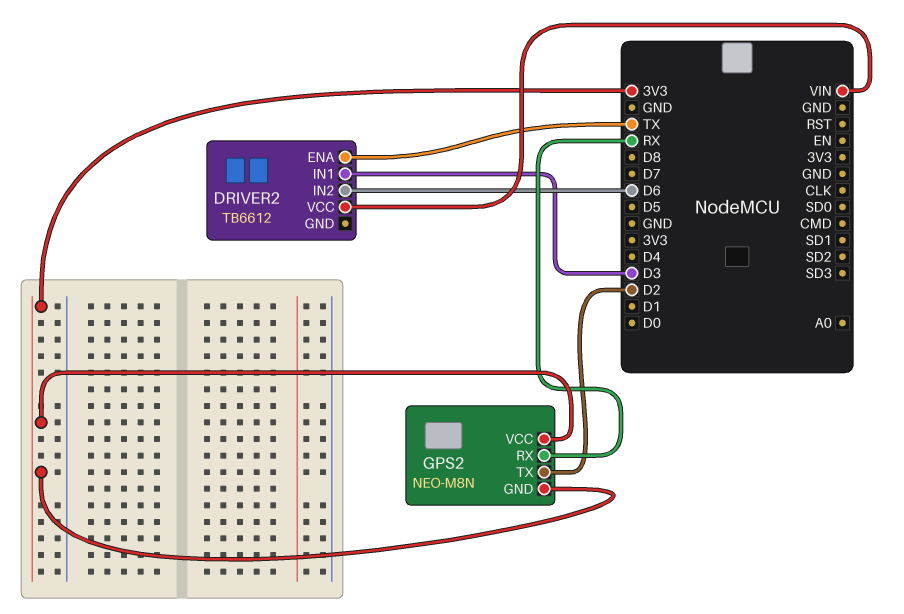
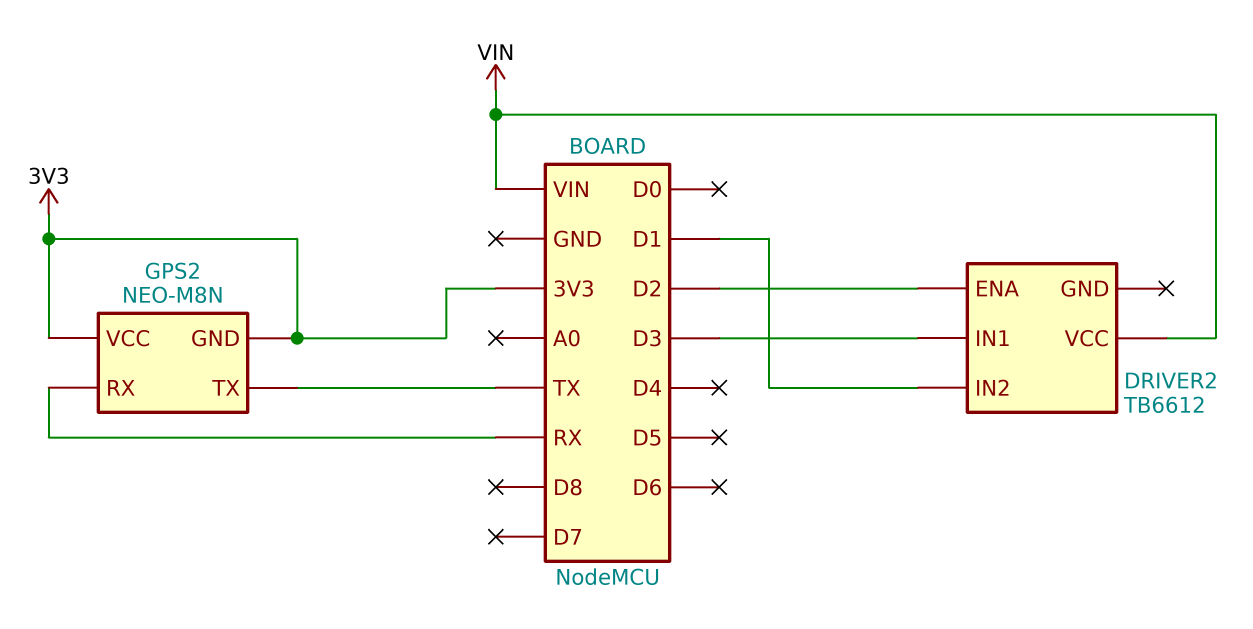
DRIVER2 pin ENA: TX -> D2
DRIVER2 pin IN2: D6 -> D1
GPS2 pin TX: D2 -> TX

